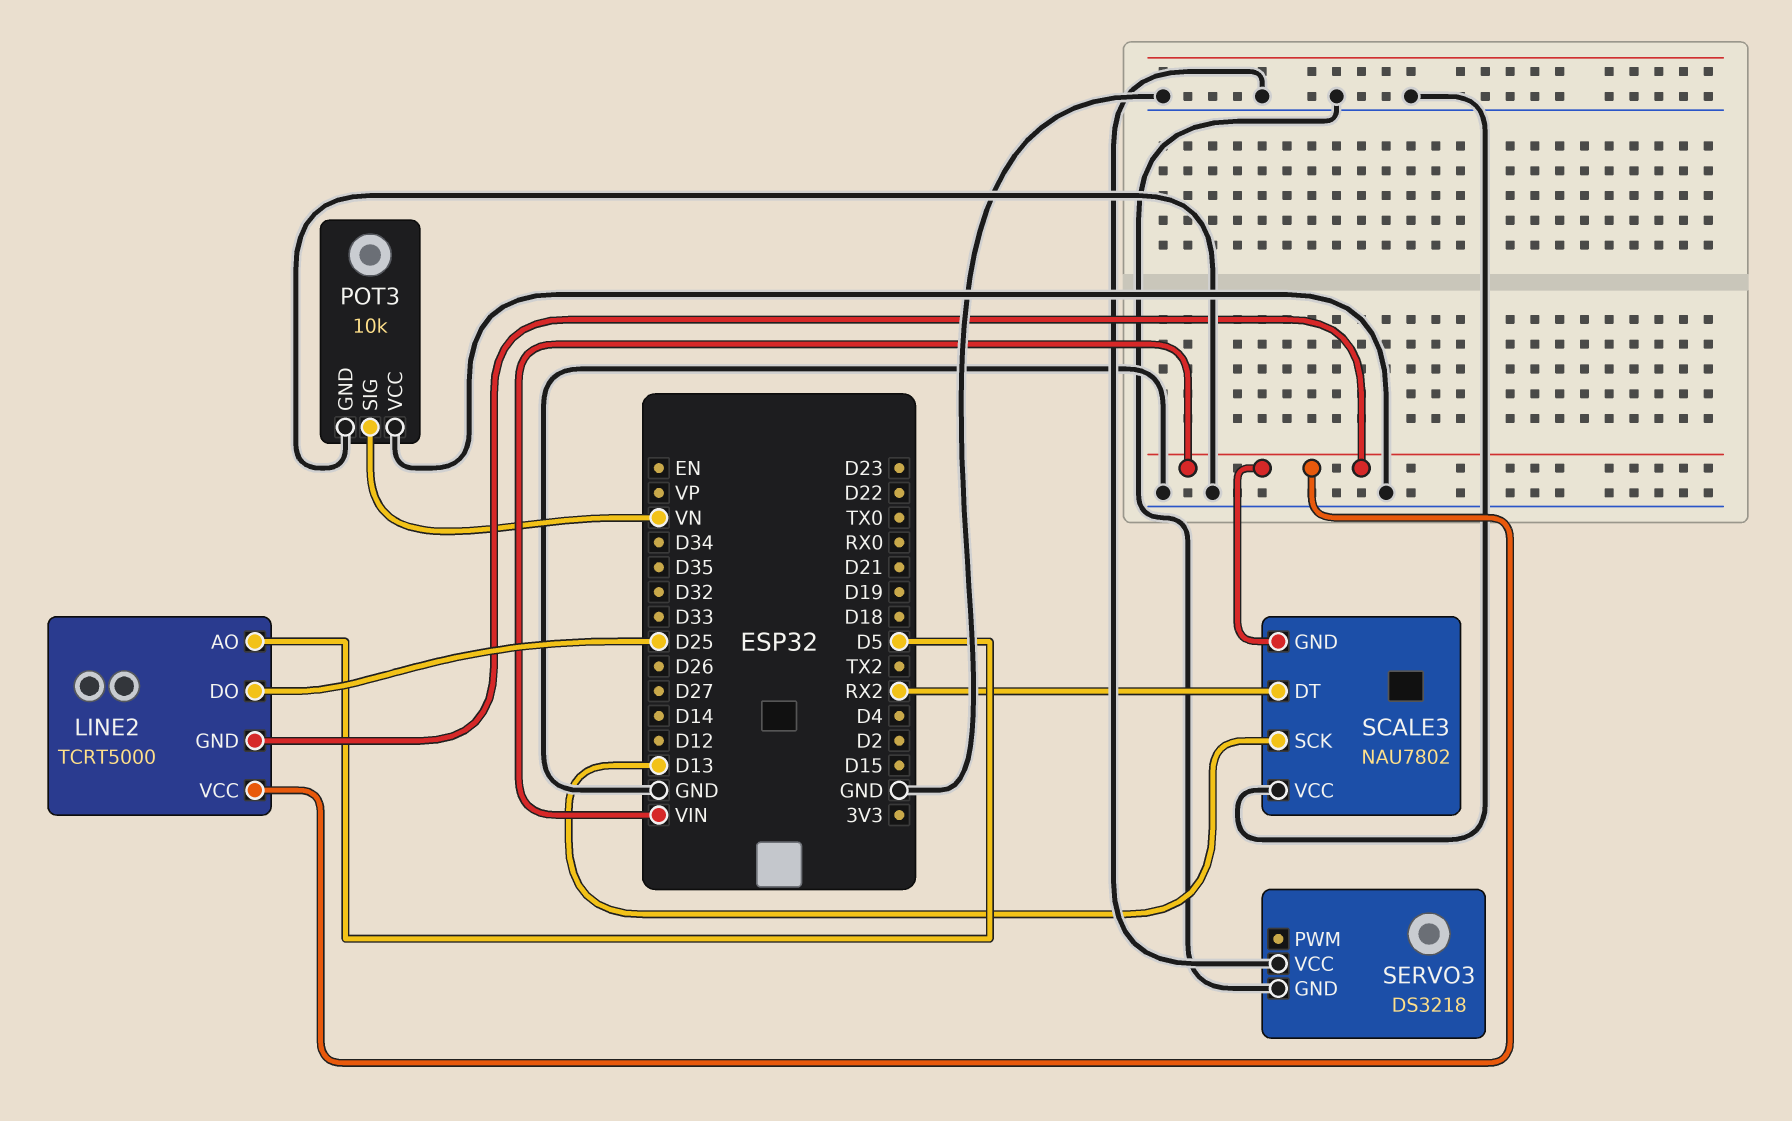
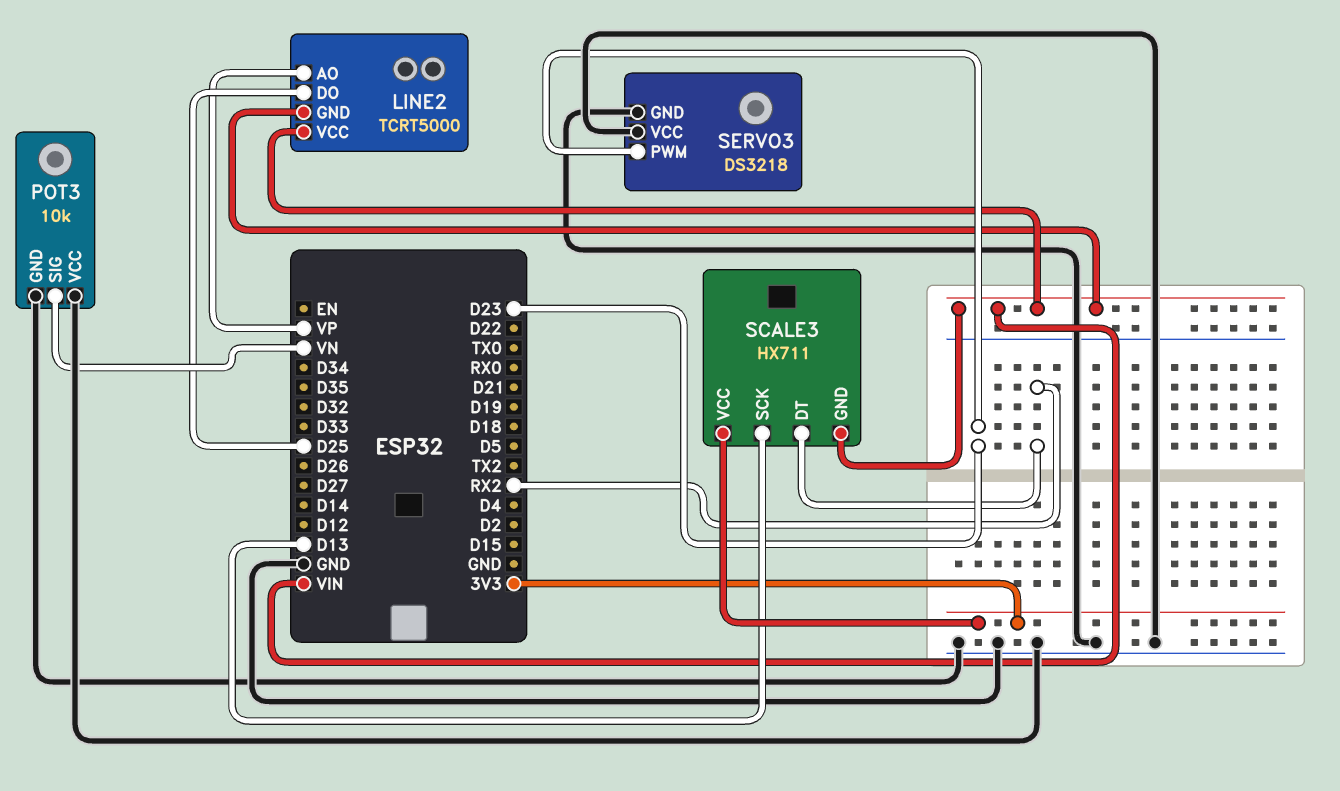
LINE2 pin AO: D5 -> VP
SCALE3: NAU7802 -> HX711
SCALE3 pin VCC: GND -> 3V3
SERVO3 pin PWM: none -> D23

